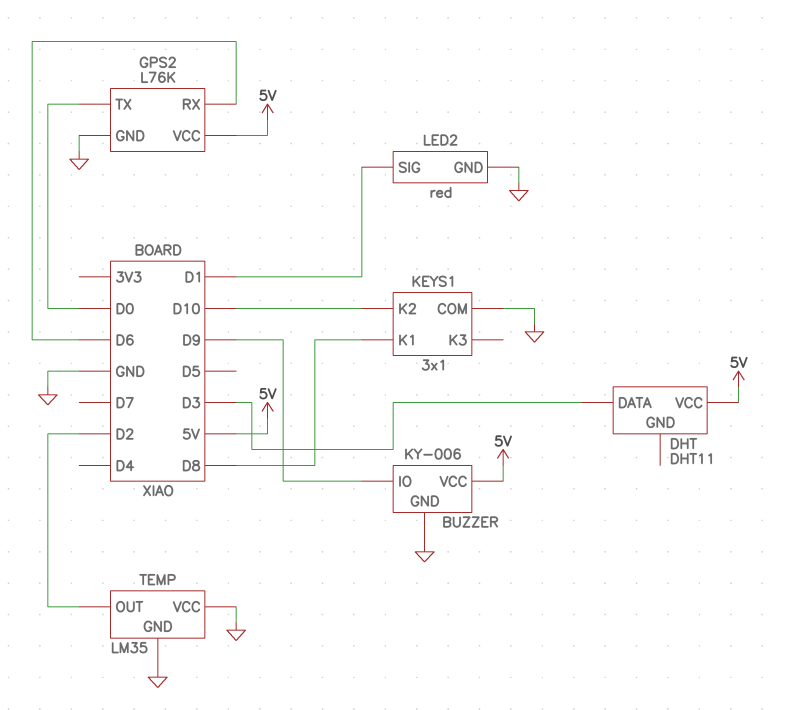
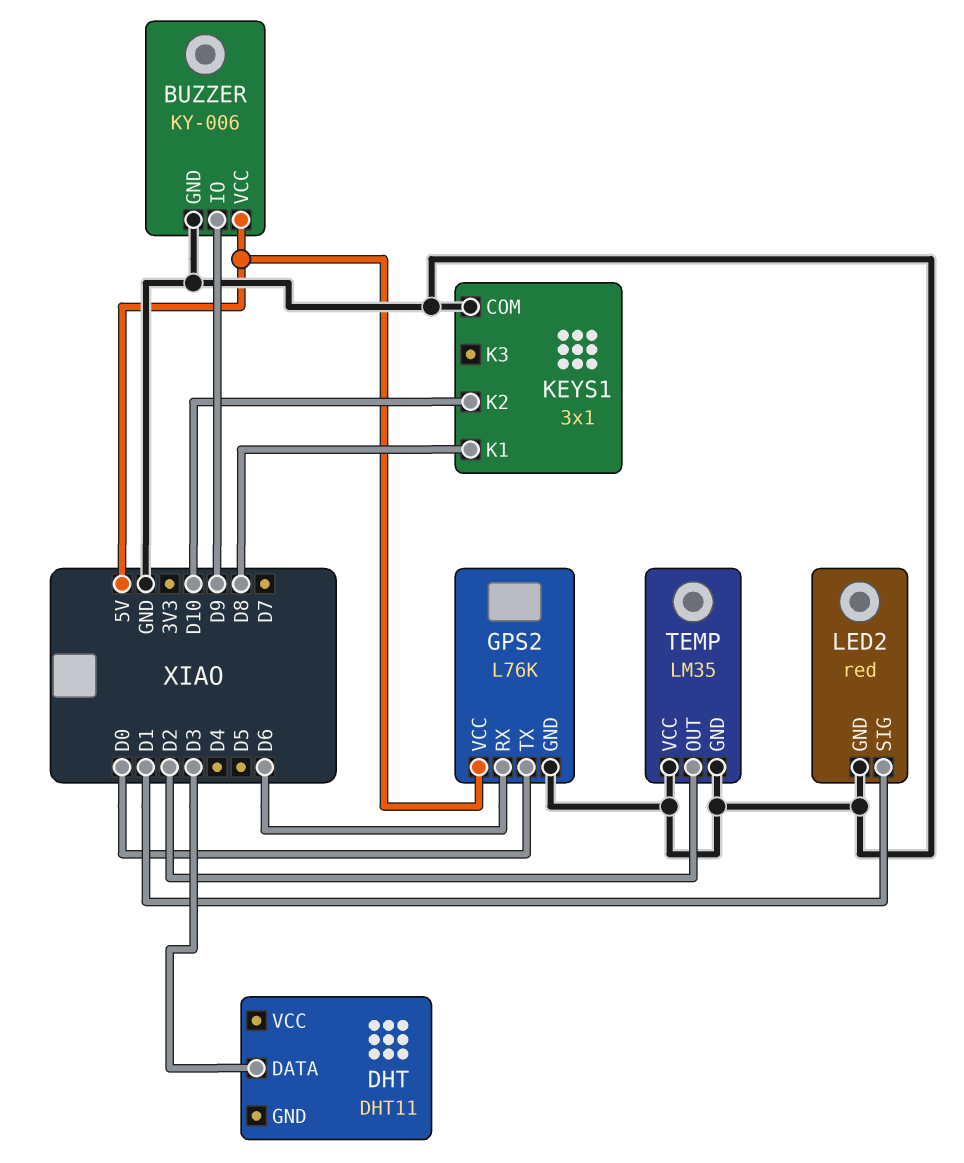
DHT pin VCC: 5V -> none

